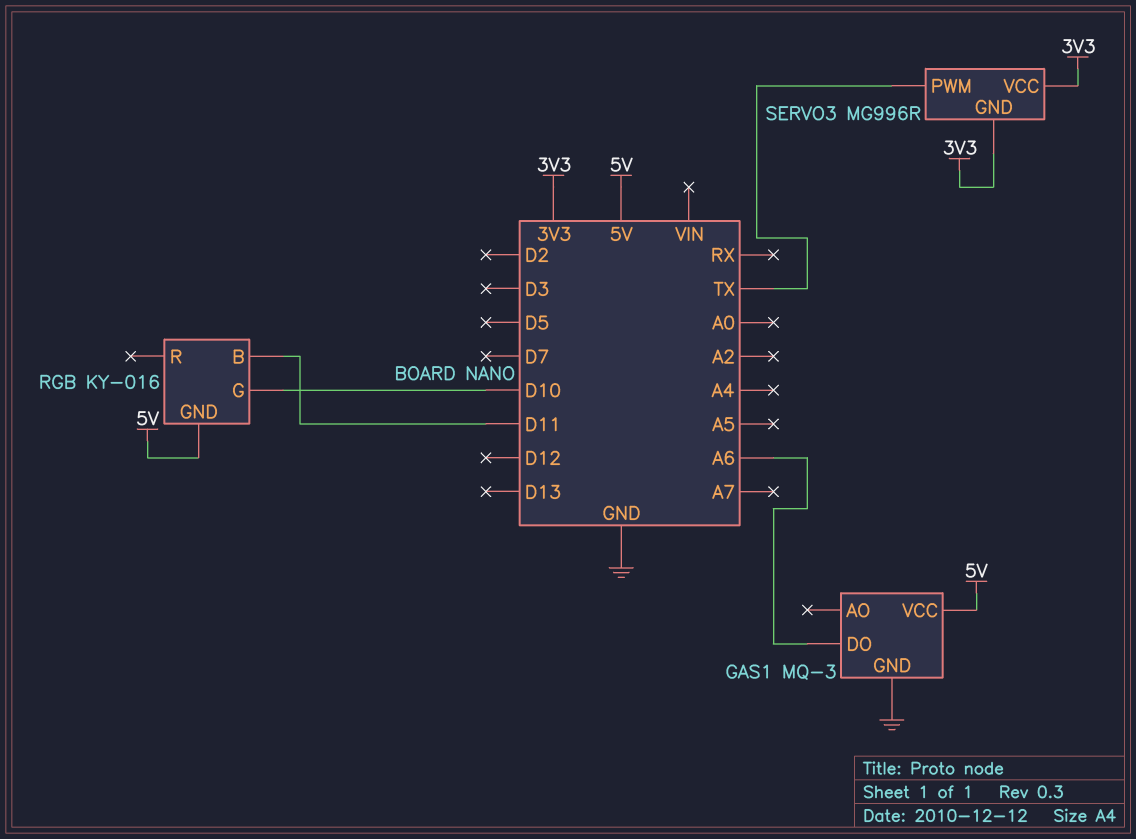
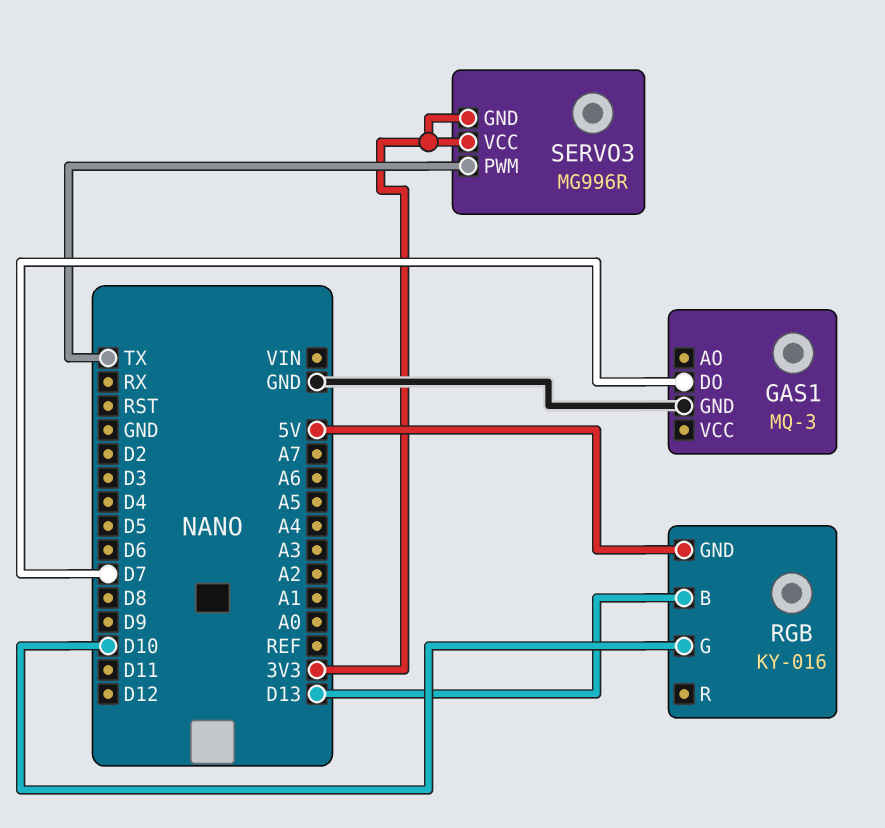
GAS1 pin DO: A6 -> D7
GAS1 pin VCC: 5V -> none
RGB pin B: D11 -> D13

